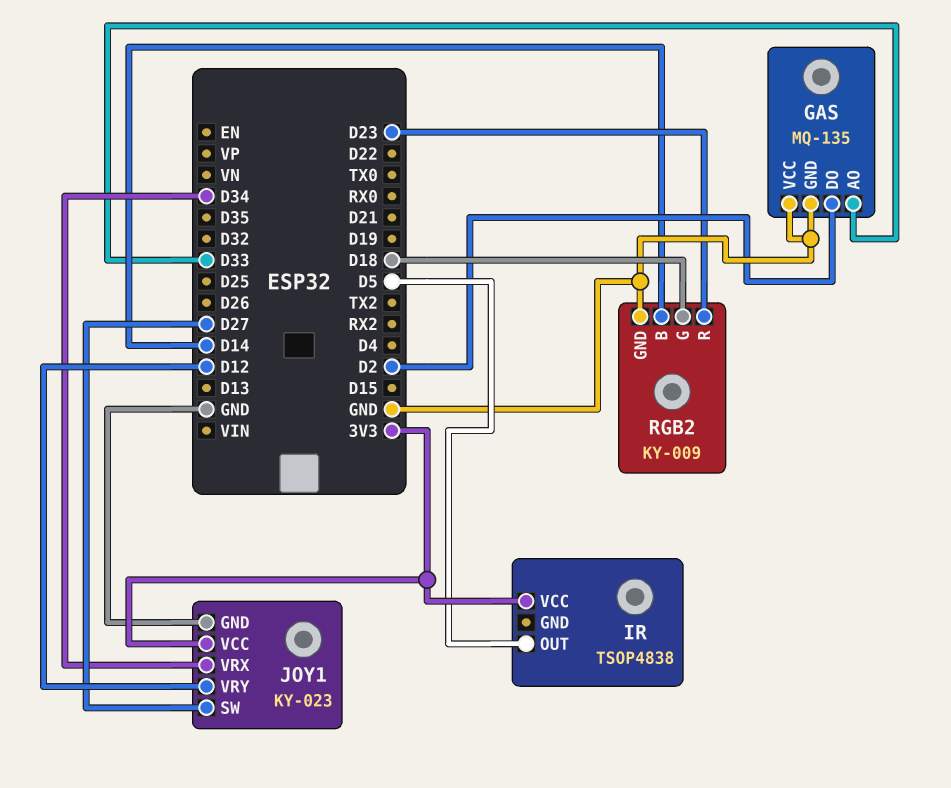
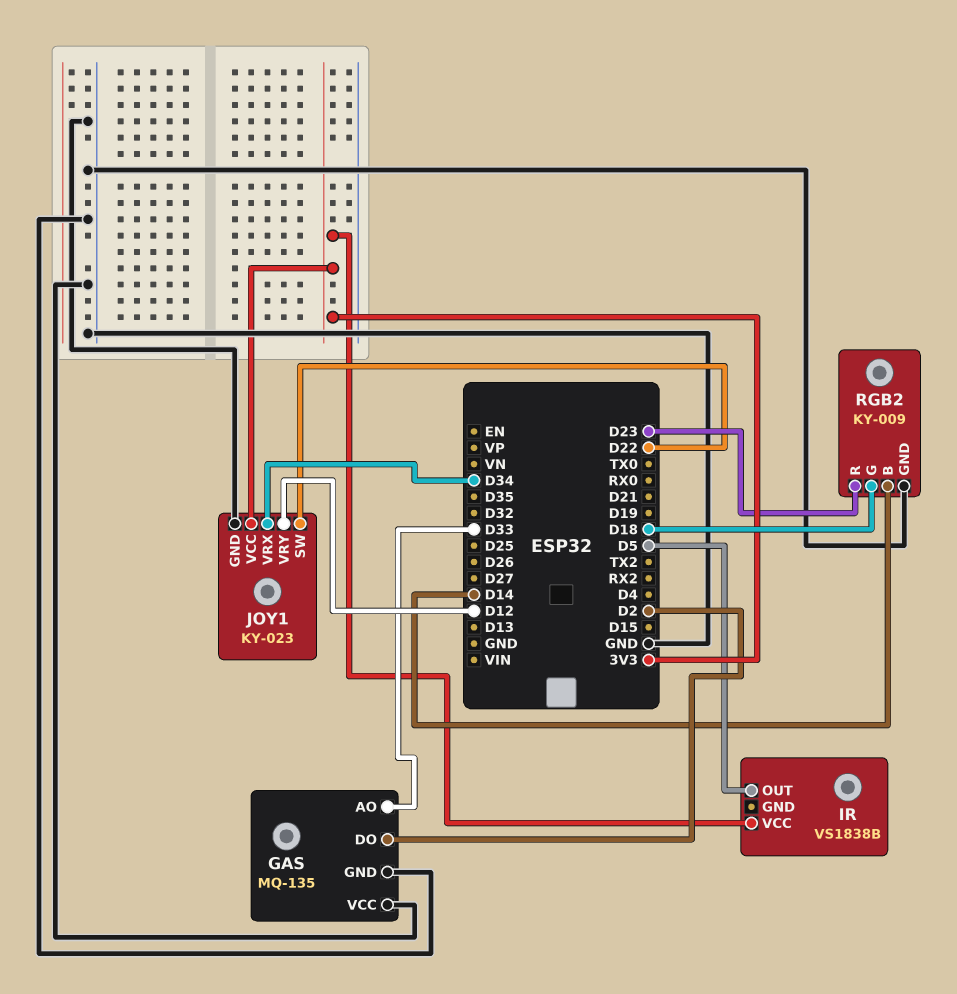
IR: TSOP4838 -> VS1838B
JOY1 pin SW: D27 -> D22

